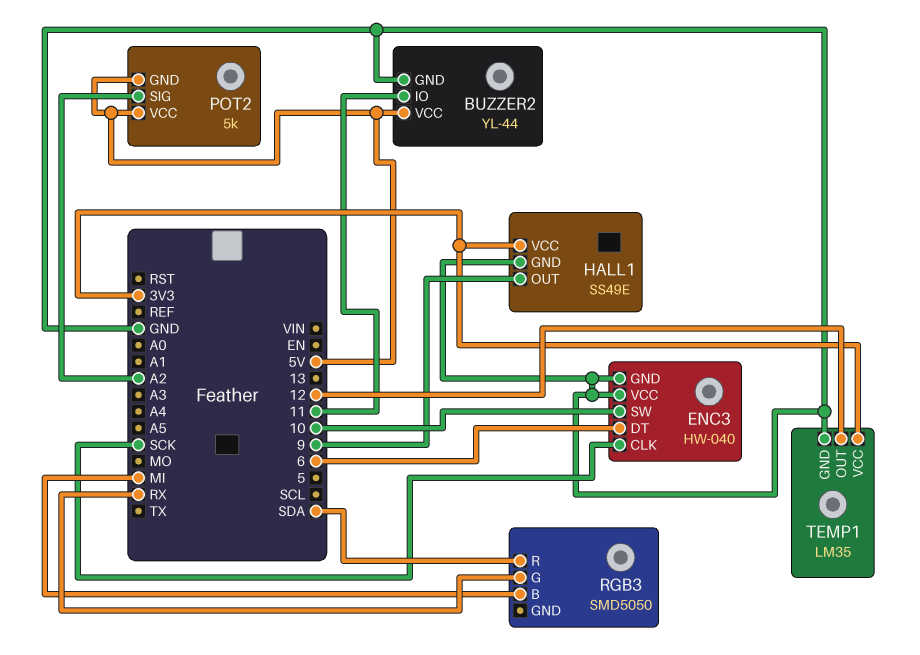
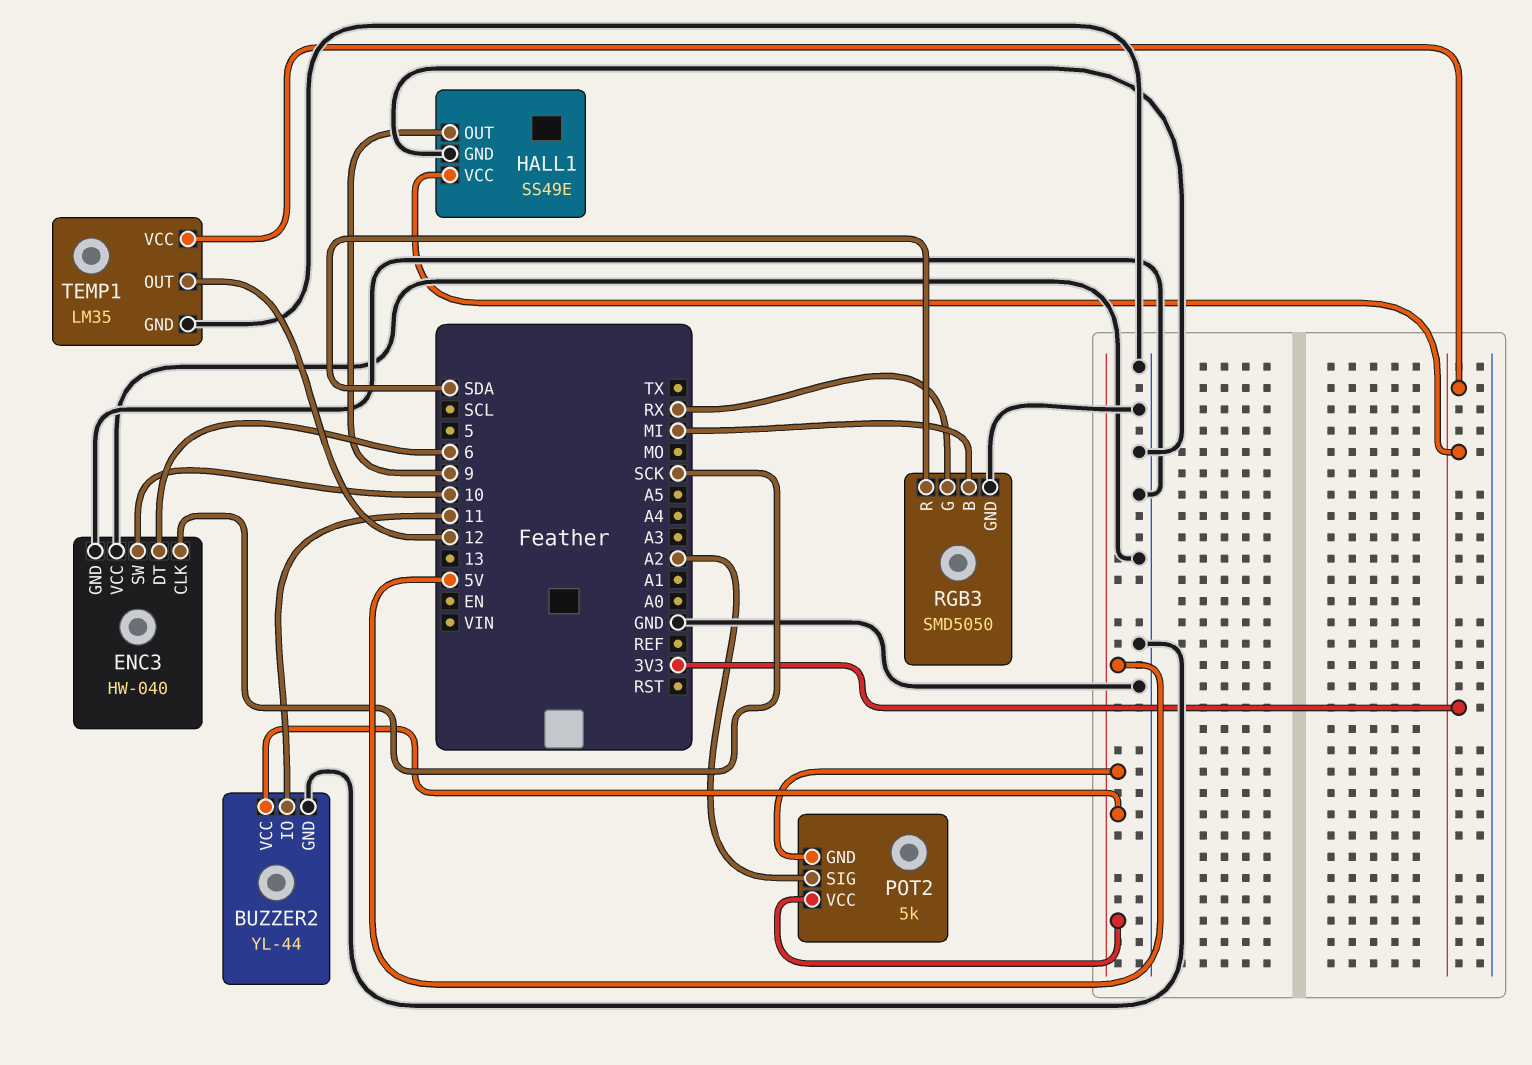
RGB3 pin GND: none -> GND

